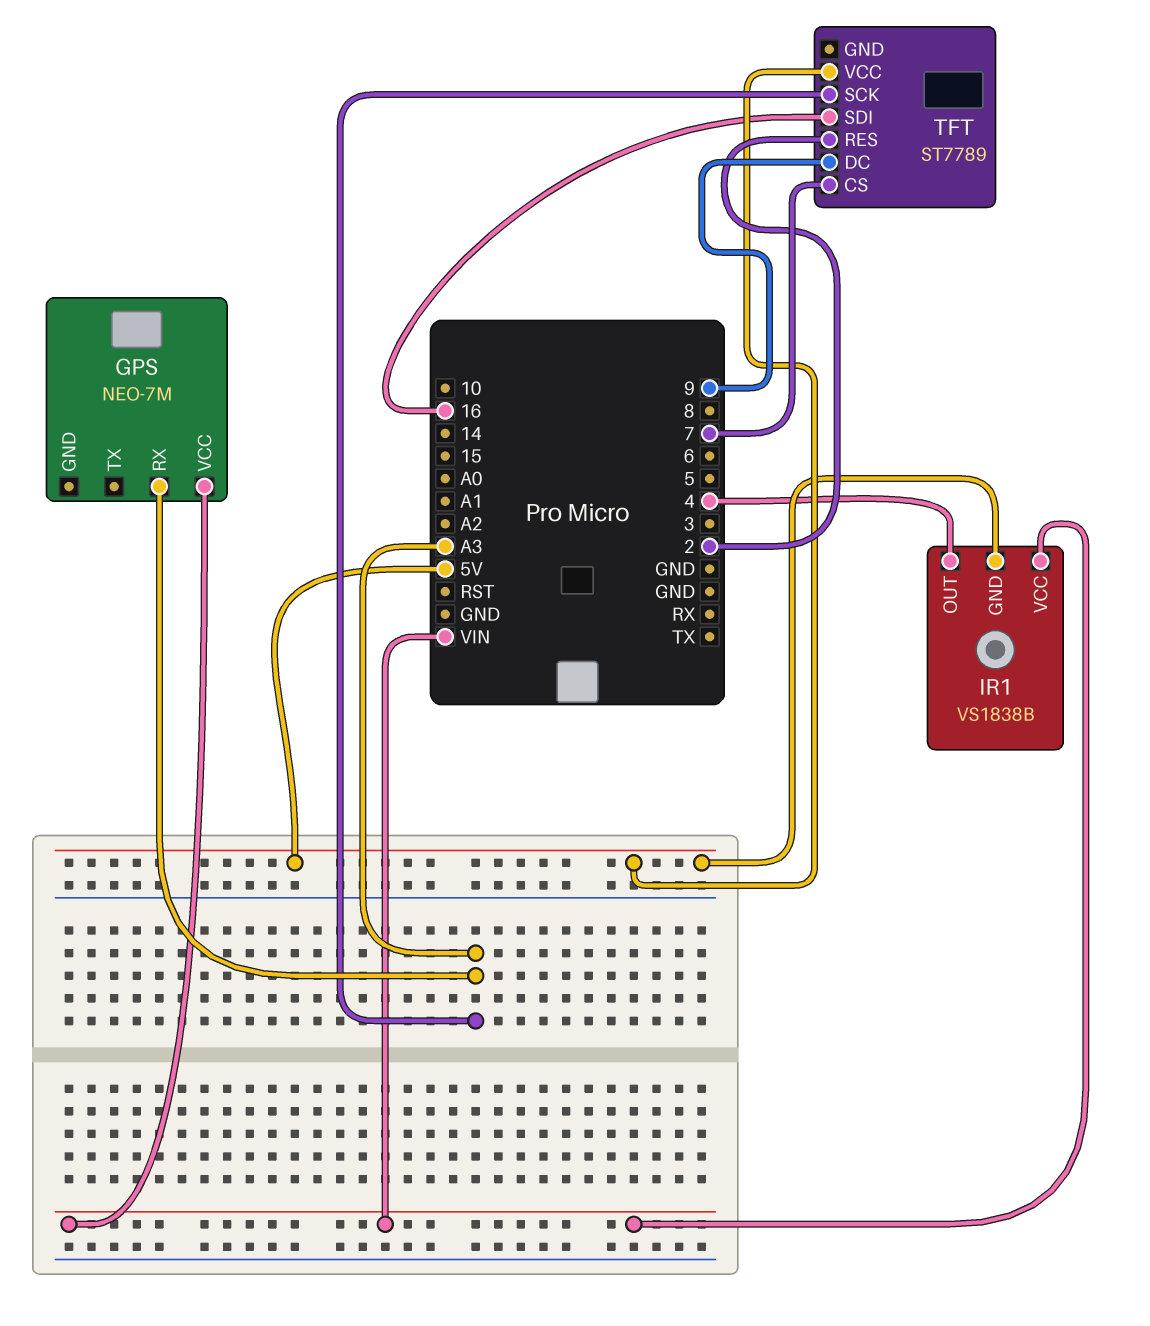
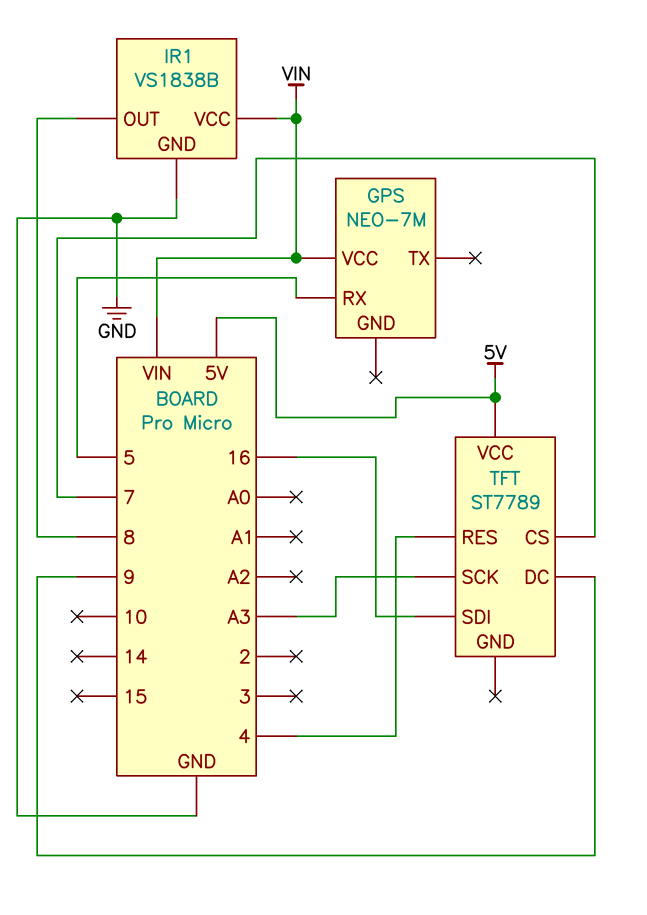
GPS pin RX: A3 -> 5
IR1 pin GND: 5V -> GND
IR1 pin OUT: 4 -> 8
TFT pin RES: 2 -> 4

